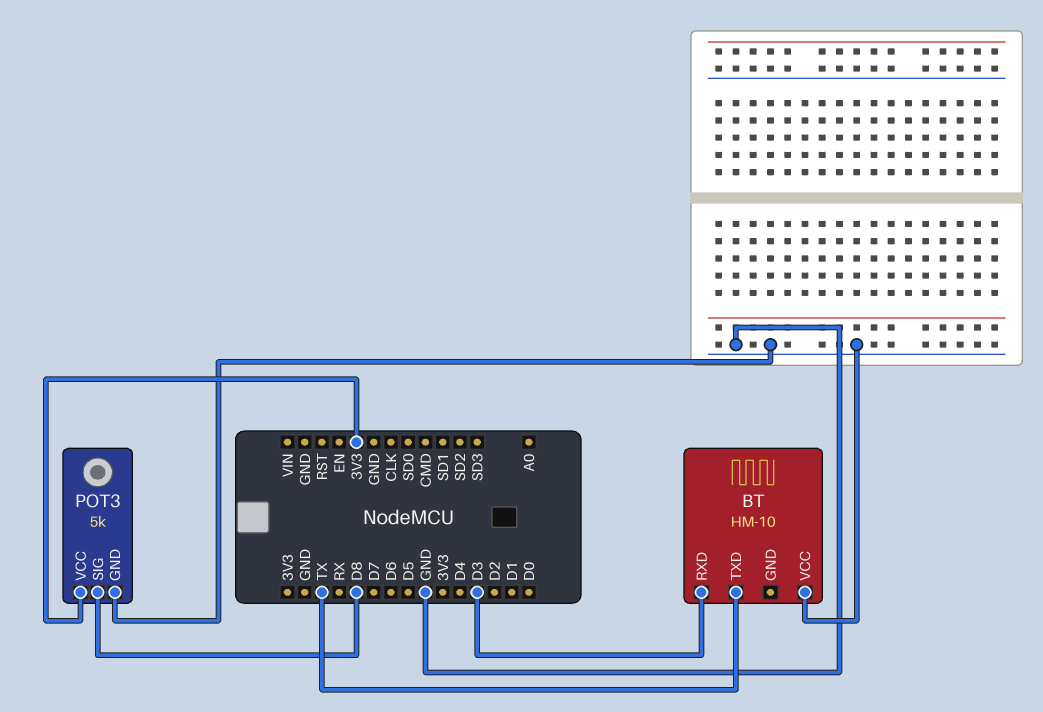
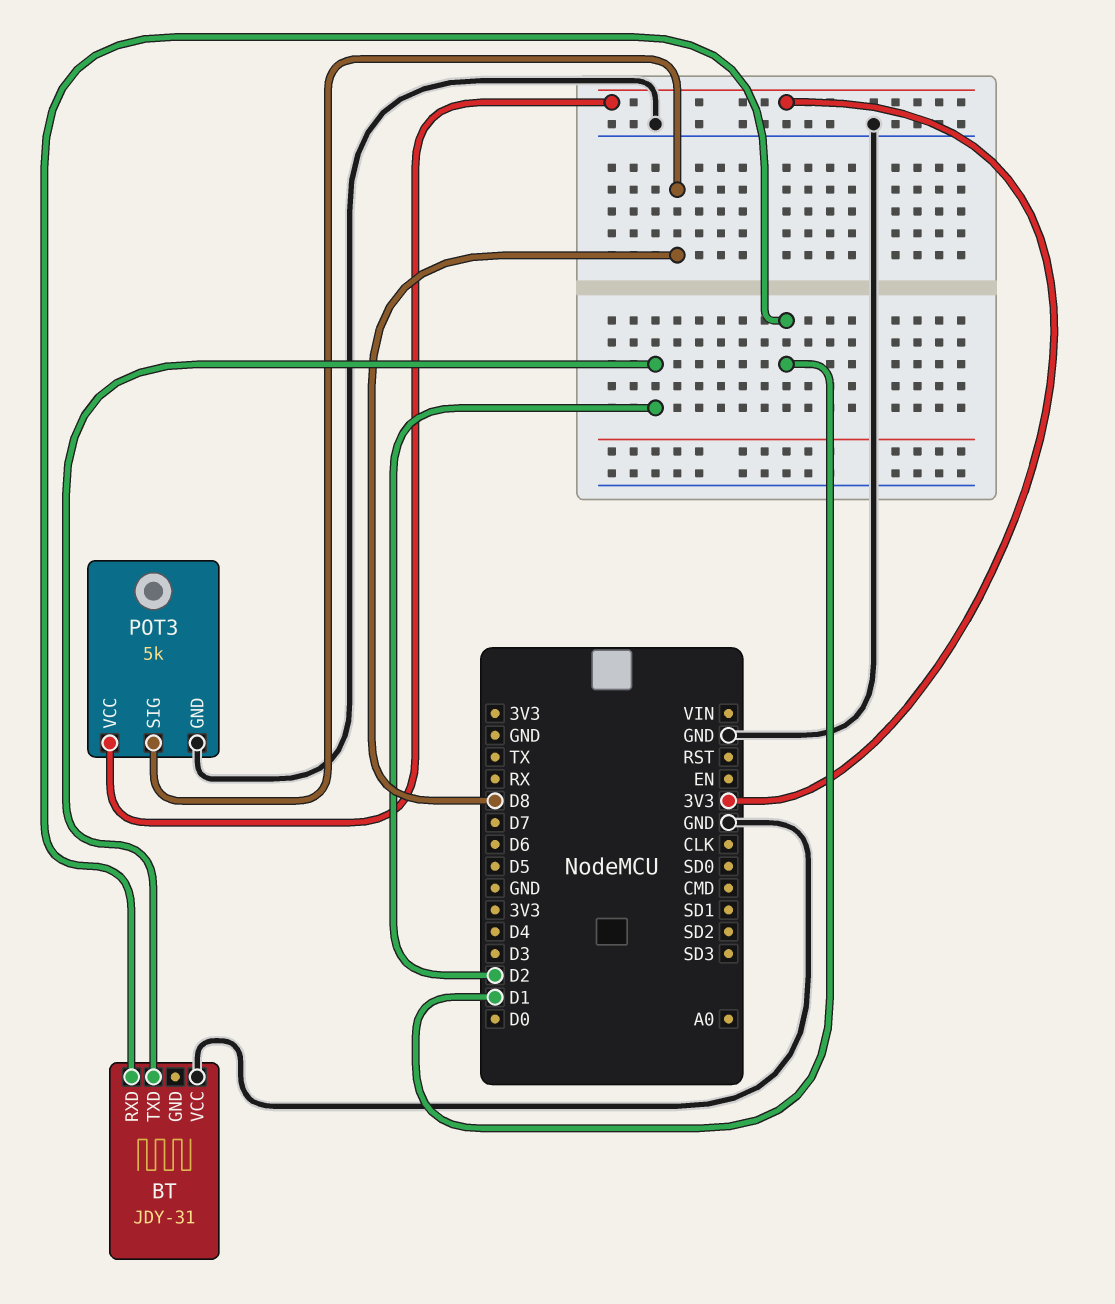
BT: HM-10 -> JDY-31
BT pin RXD: D3 -> D1
BT pin TXD: TX -> D2

